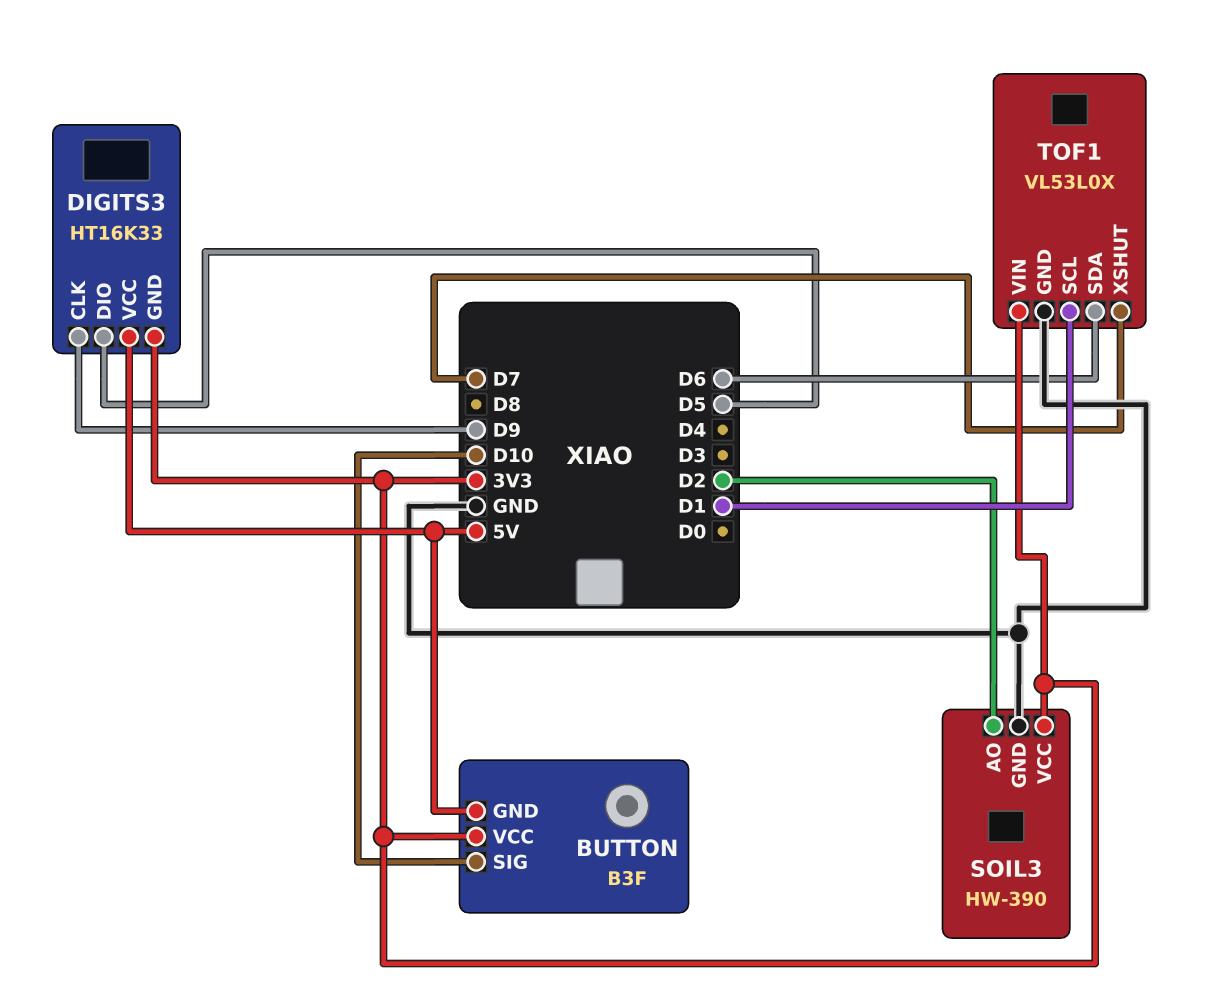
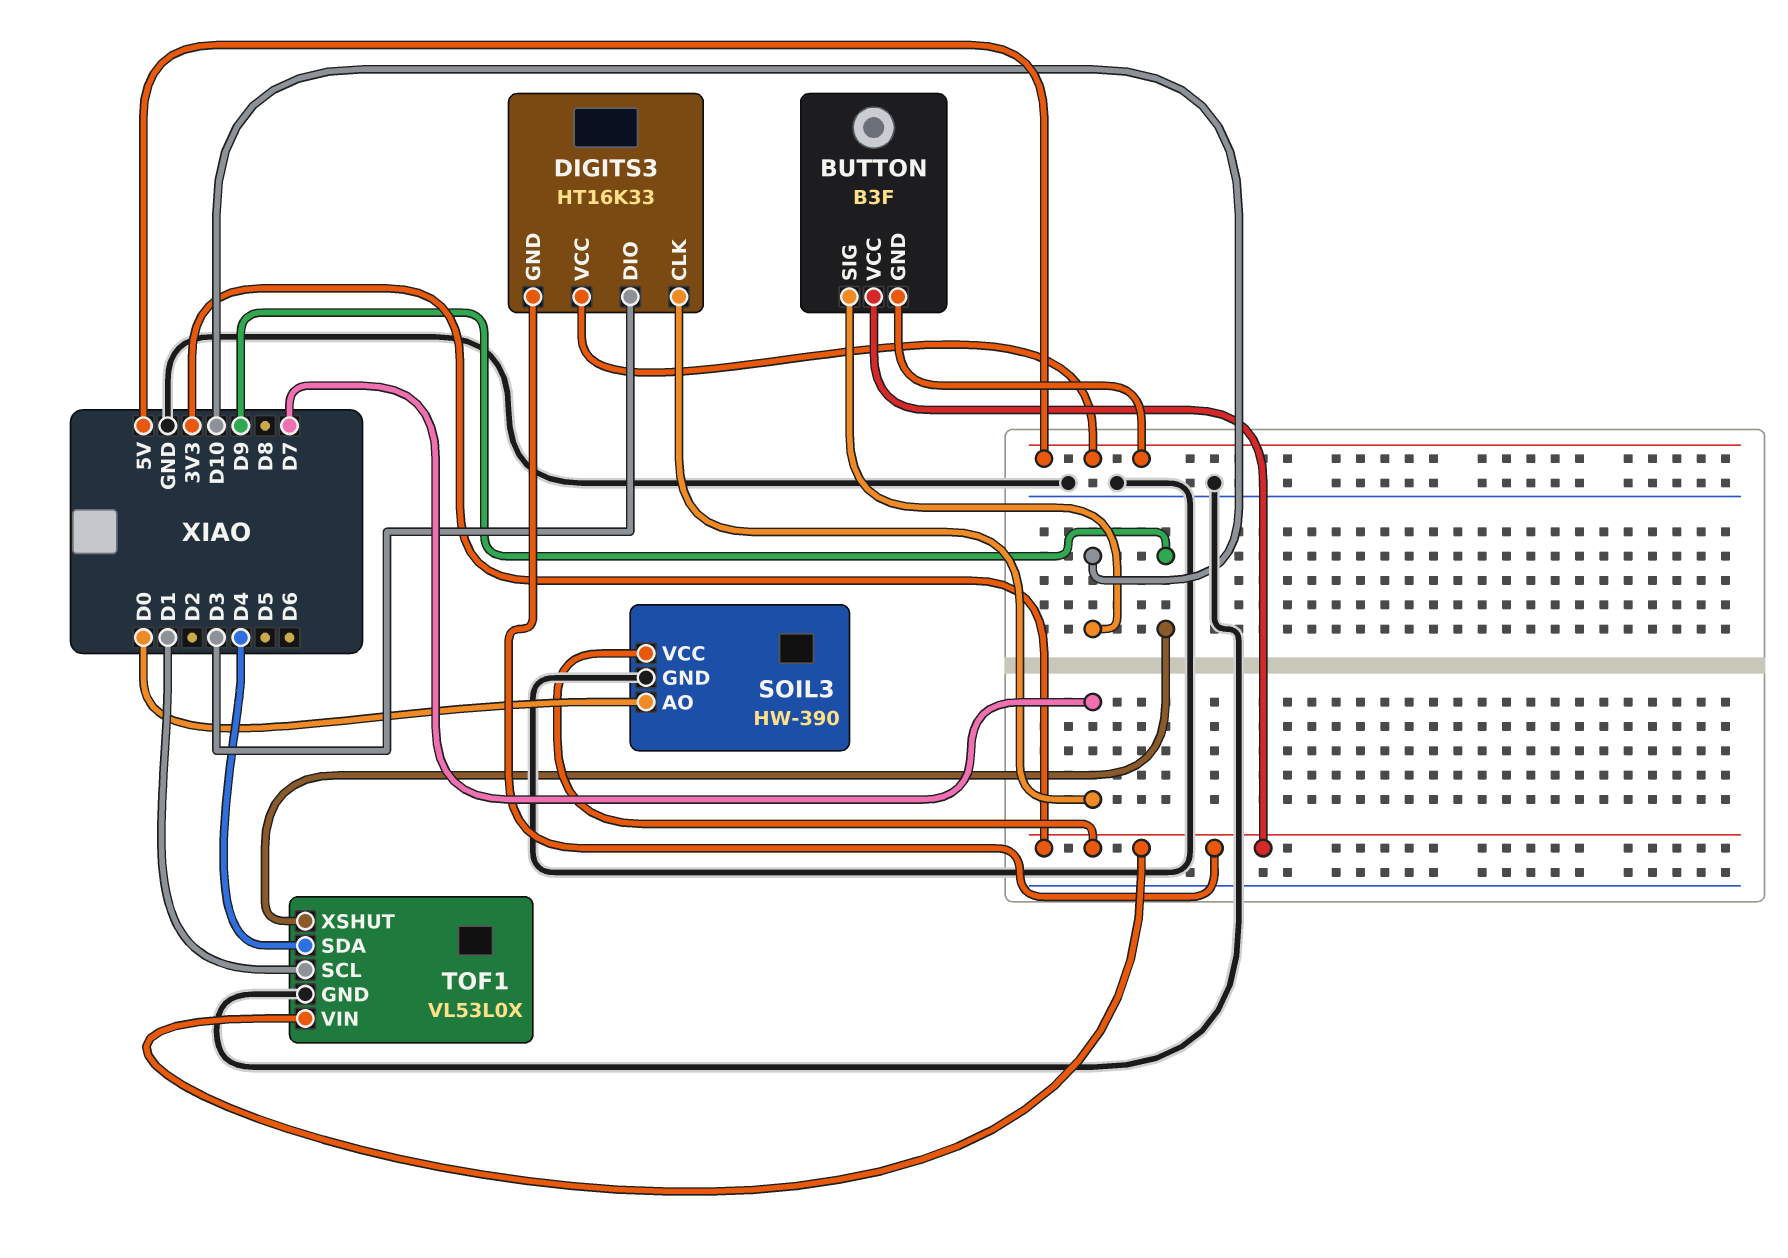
DIGITS3 pin CLK: D9 -> D7
DIGITS3 pin DIO: D5 -> D3
SOIL3 pin AO: D2 -> D0
TOF1 pin SDA: D6 -> D4
TOF1 pin XSHUT: D7 -> D9

